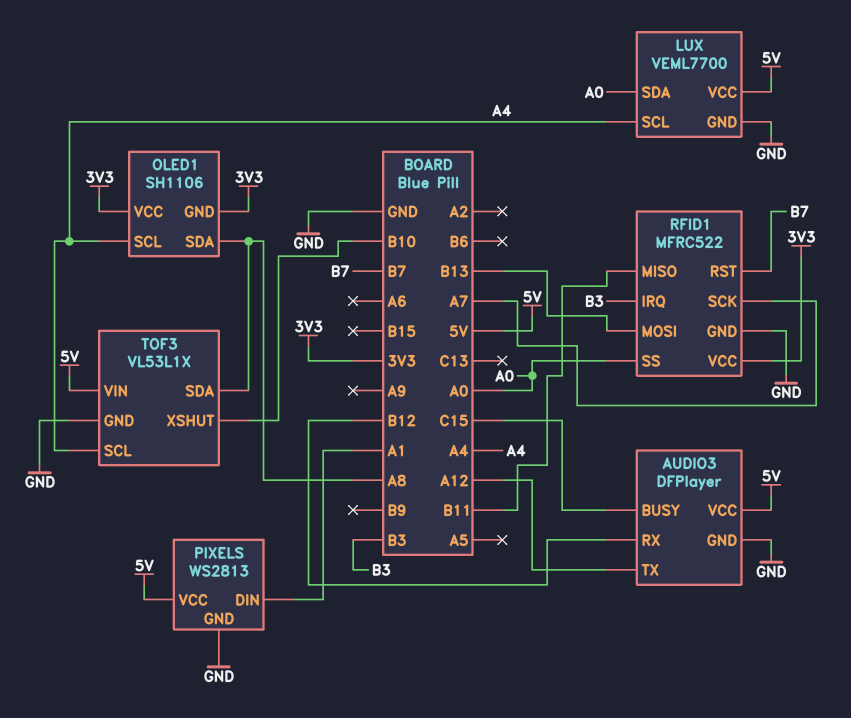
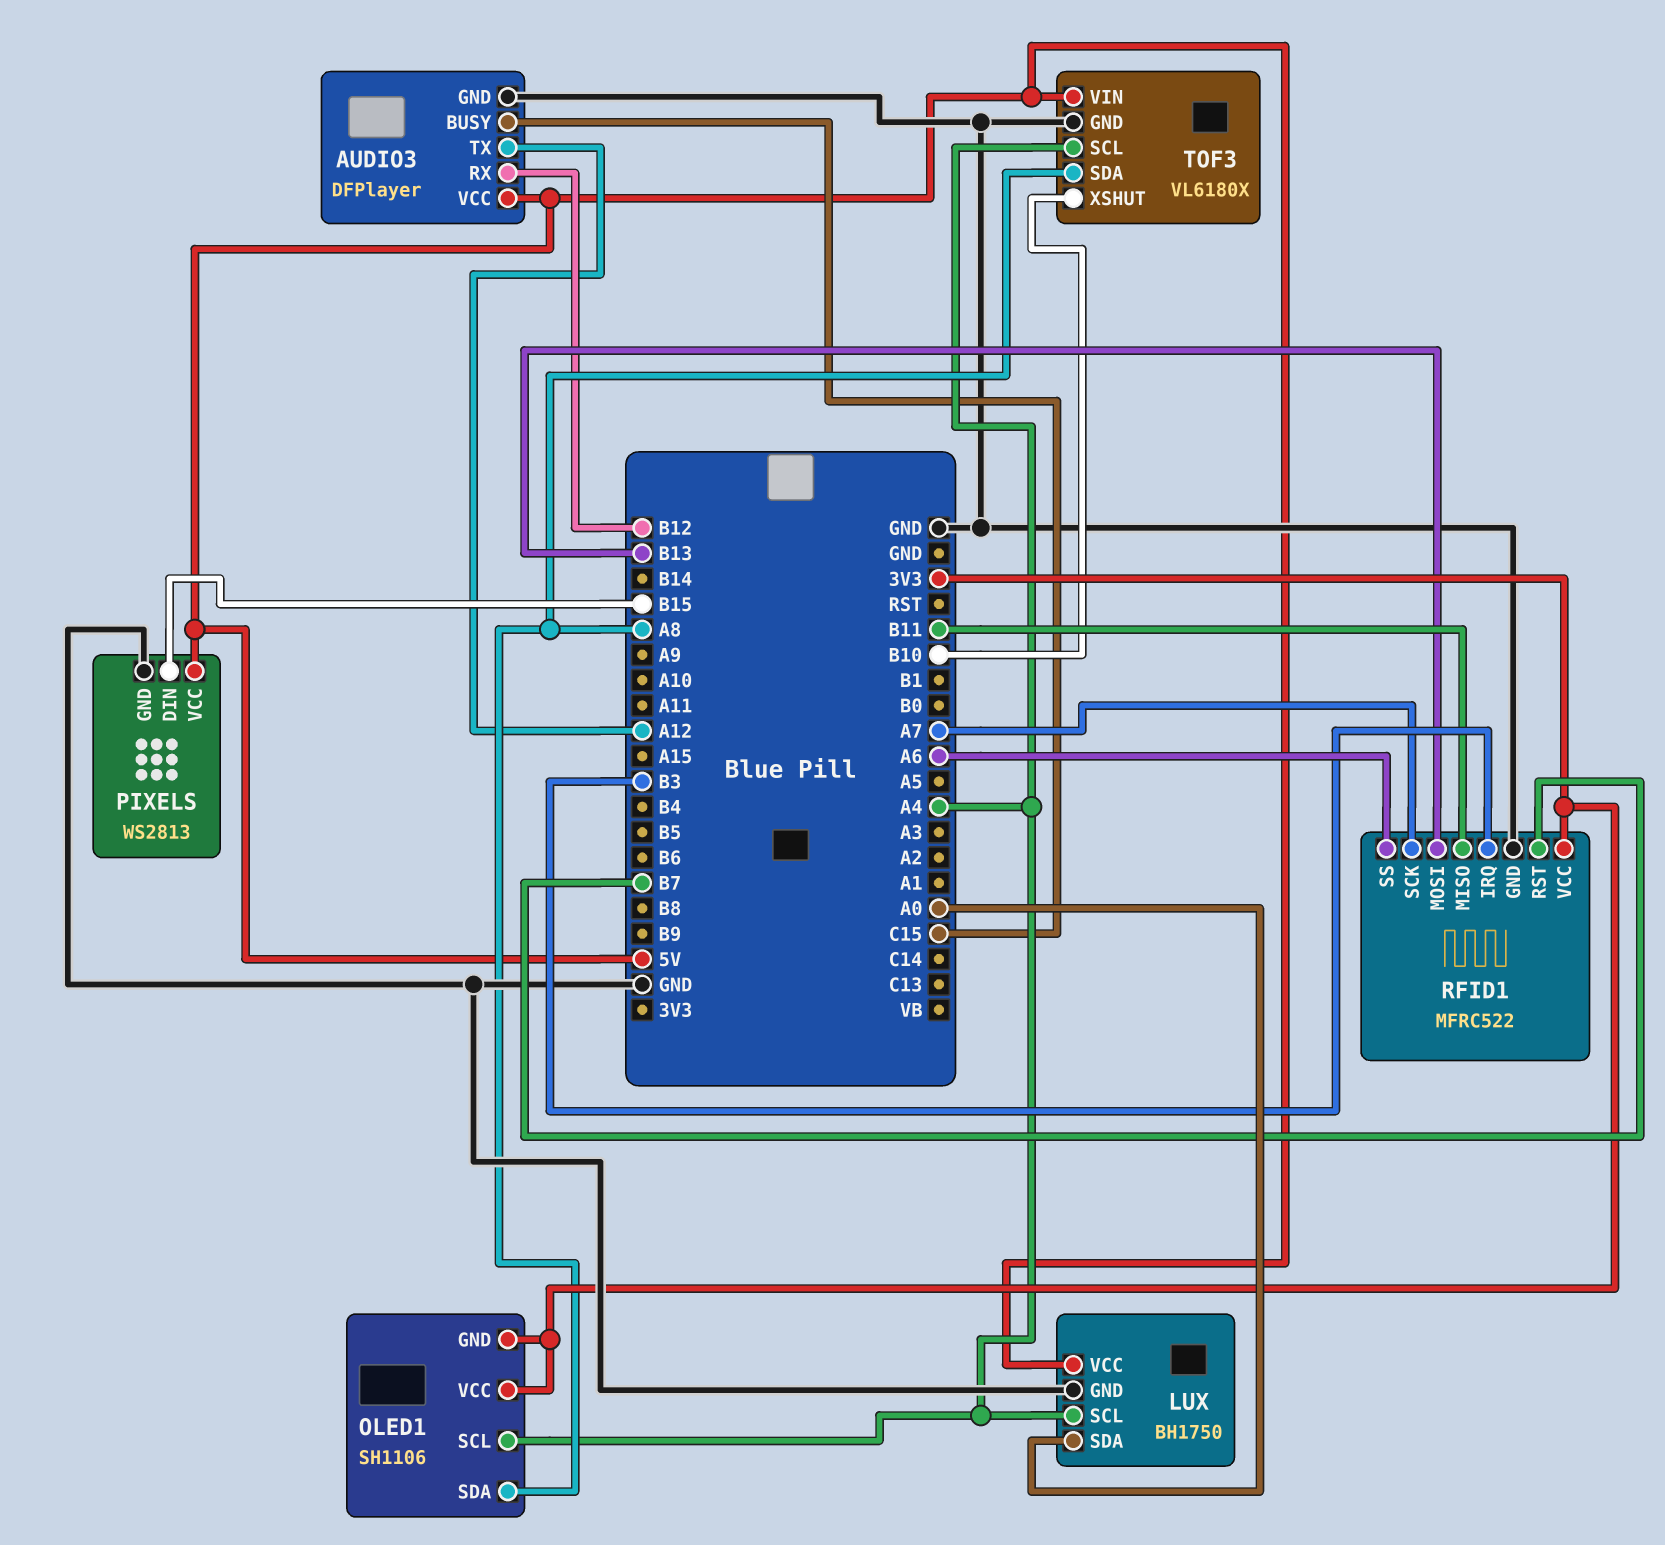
LUX: VEML7700 -> BH1750
PIXELS pin DIN: A1 -> B15
RFID1 pin SS: A0 -> A6
TOF3: VL53L1X -> VL6180X

